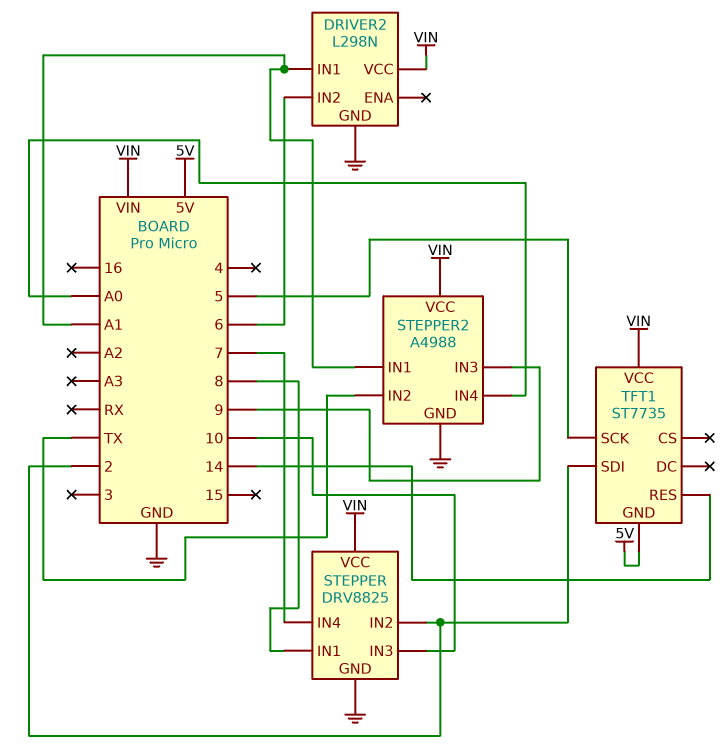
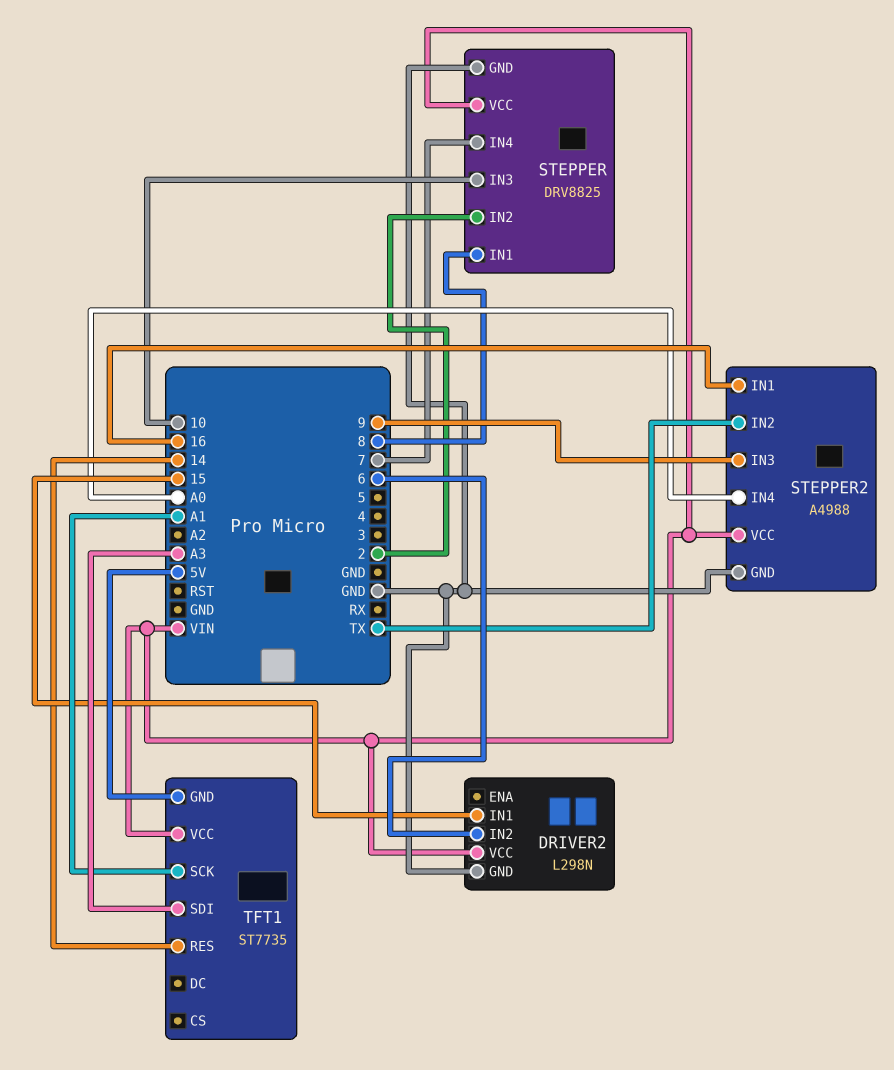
DRIVER2 pin IN1: A1 -> 15
STEPPER2 pin IN1: A1 -> 16
TFT1 pin SCK: 5 -> A1
TFT1 pin SDI: 2 -> A3

